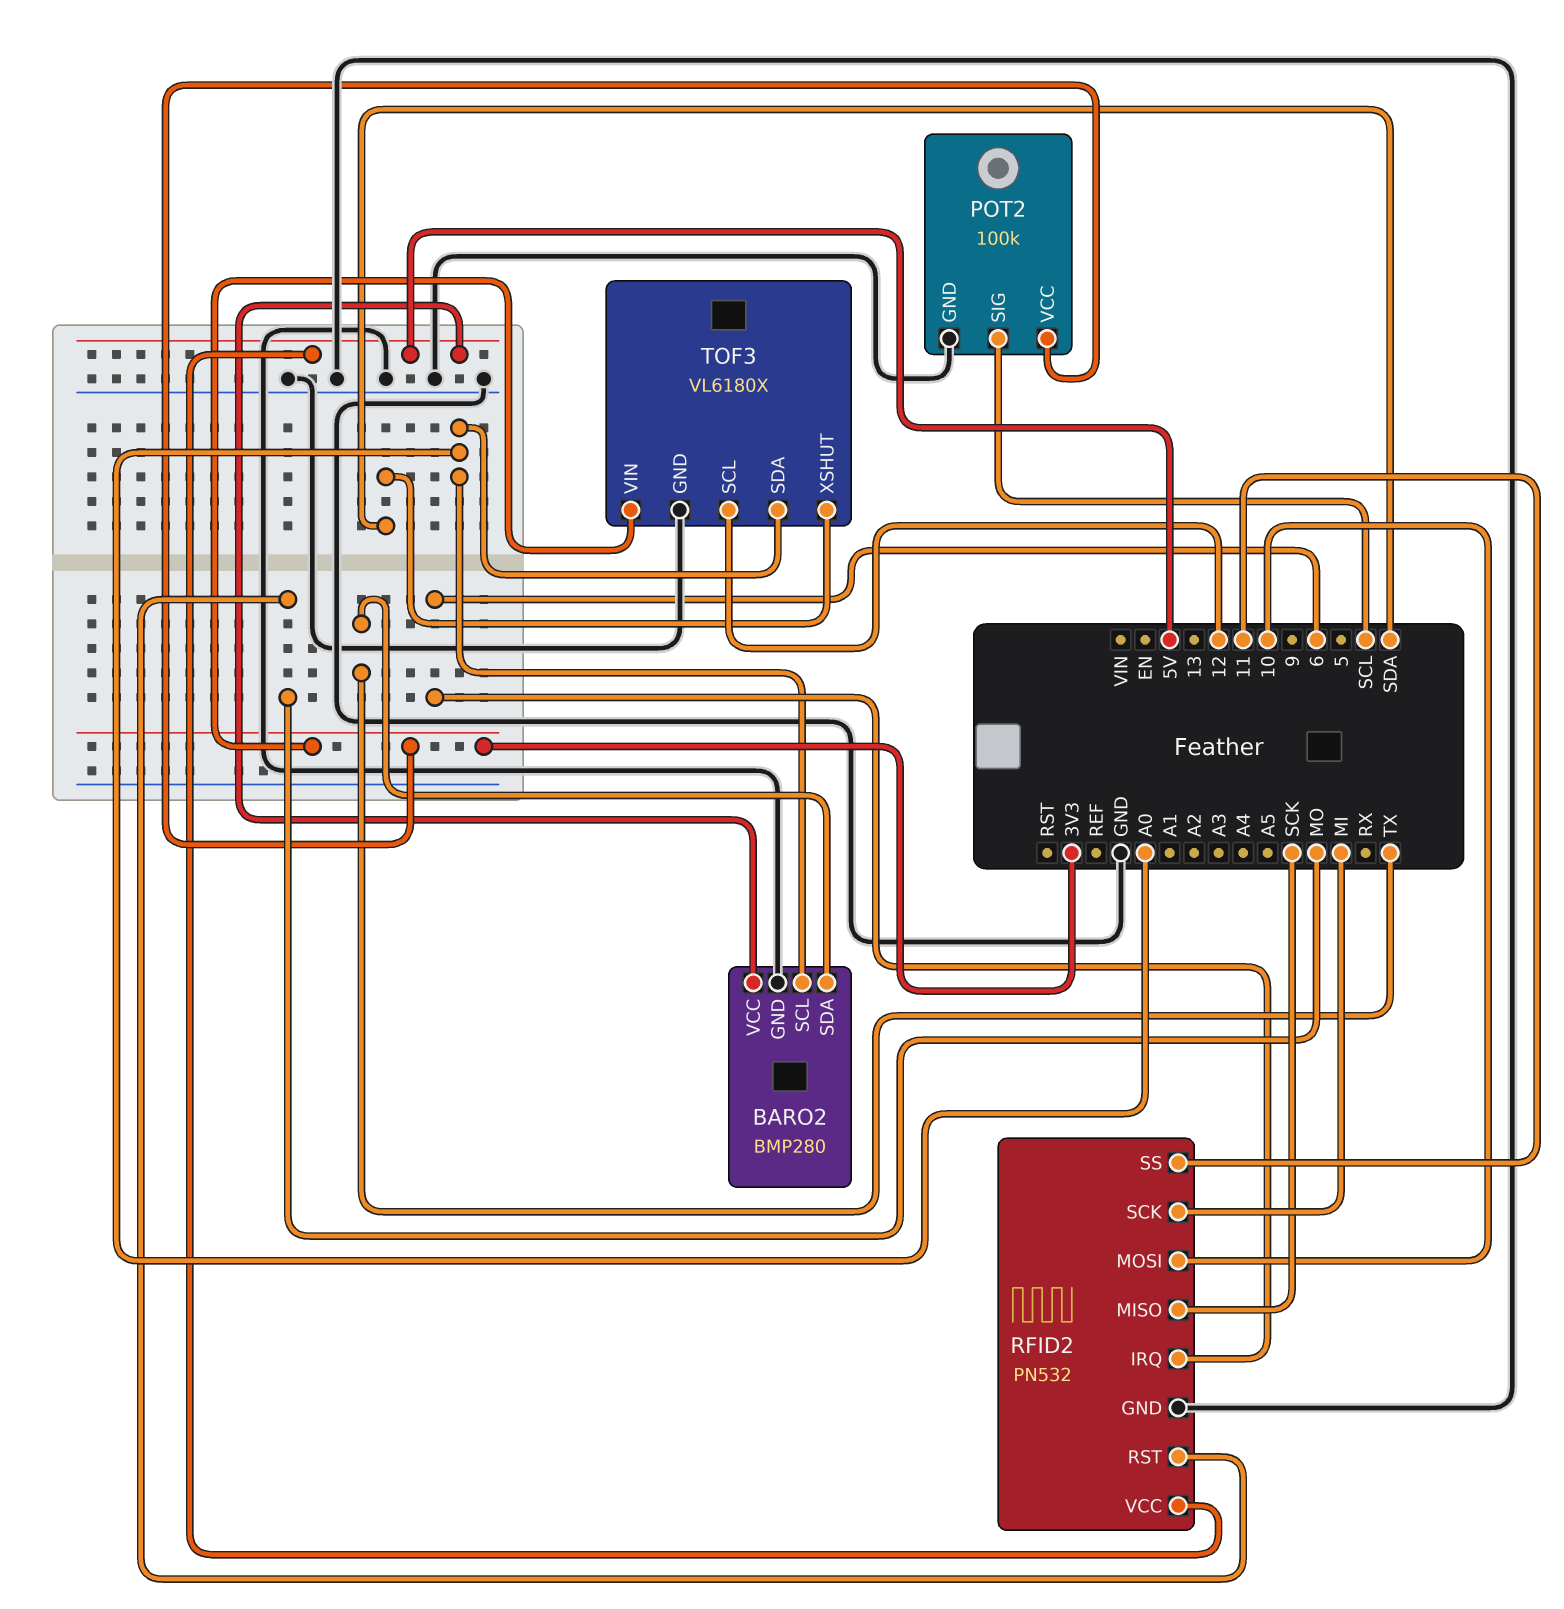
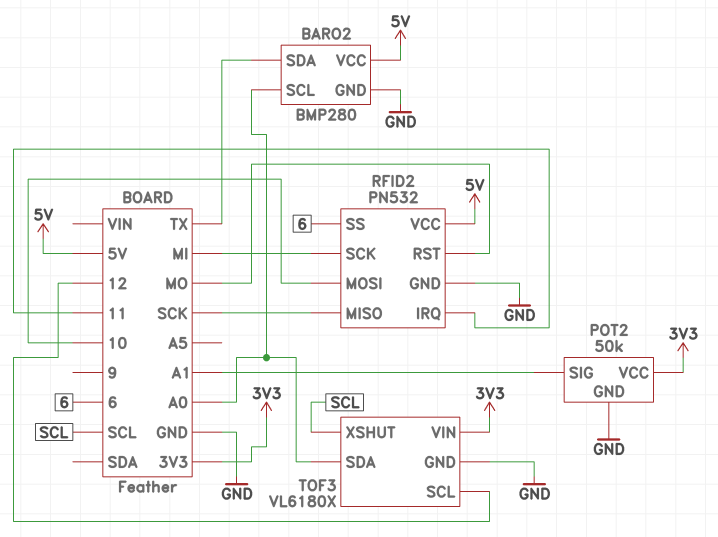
POT2: 100k -> 50k
POT2 pin SIG: SCL -> A1
RFID2 pin IRQ: 6 -> 11
RFID2 pin SS: 11 -> 6
TOF3 pin XSHUT: SDA -> SCL

